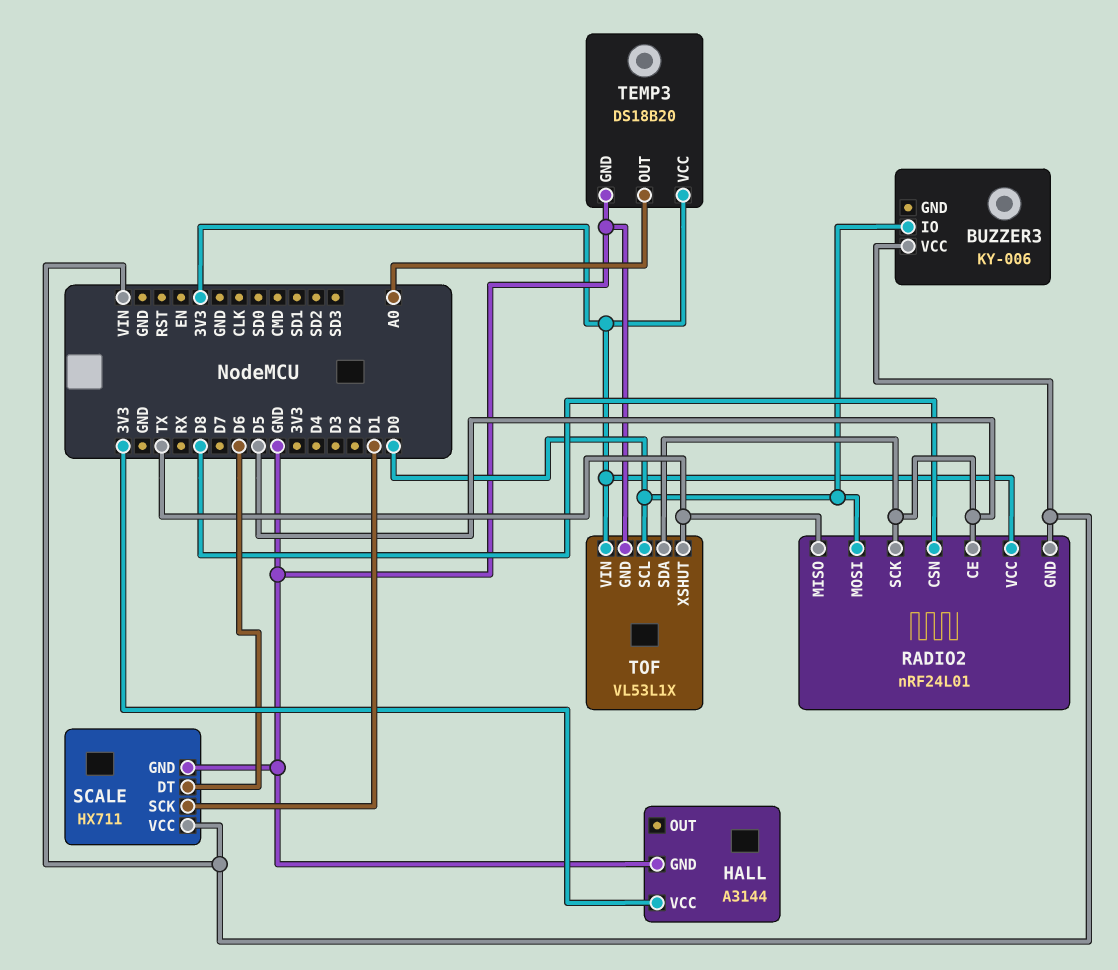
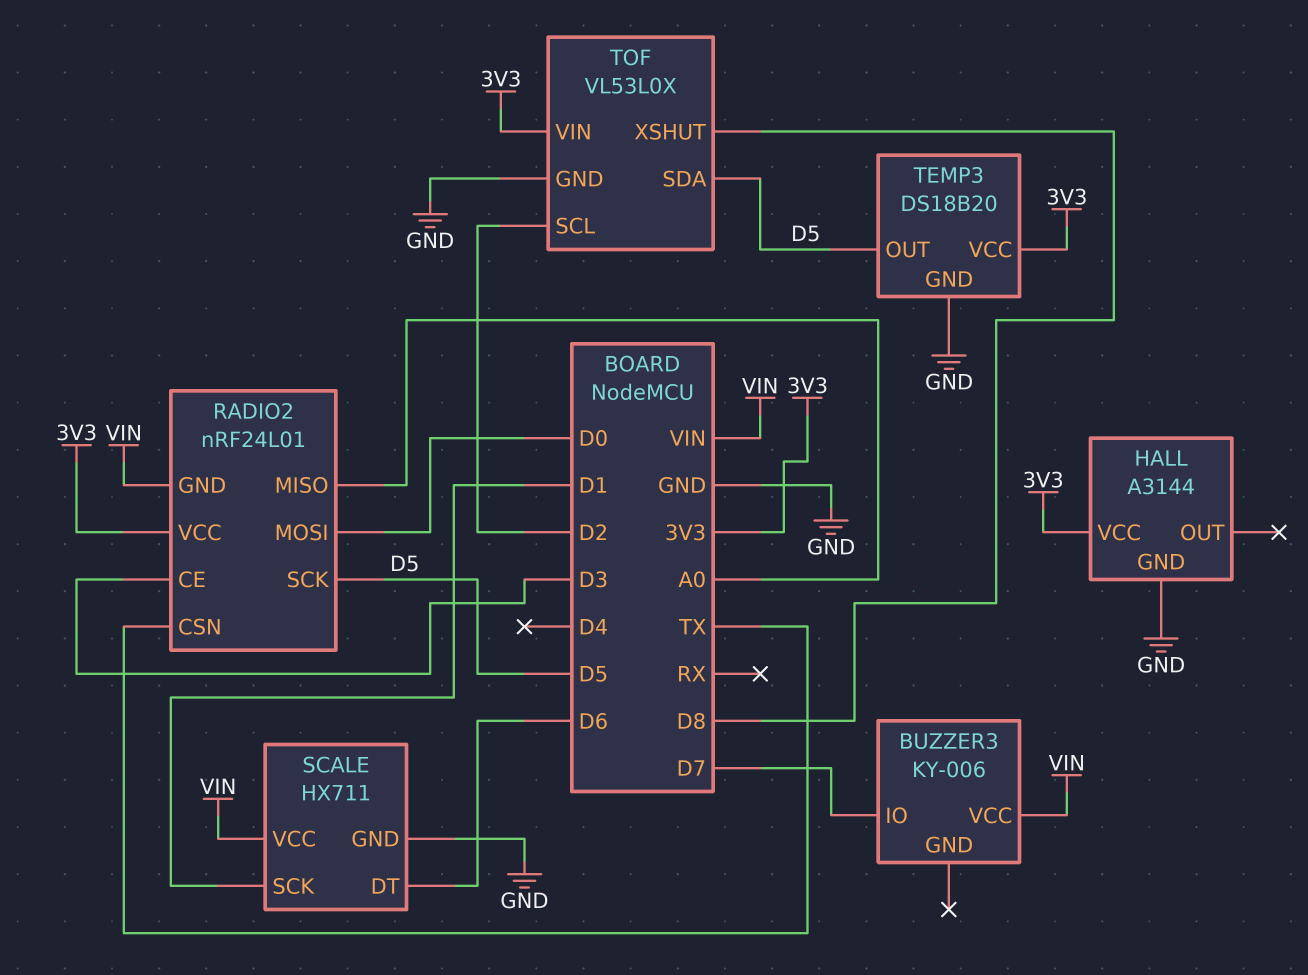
BUZZER3 pin IO: D0 -> D7
RADIO2 pin CE: D5 -> D3
RADIO2 pin CSN: D8 -> TX
RADIO2 pin MISO: TX -> A0
TEMP3 pin OUT: A0 -> D5
TOF: VL53L1X -> VL53L0X
TOF pin SCL: D0 -> D2
TOF pin XSHUT: TX -> D8

